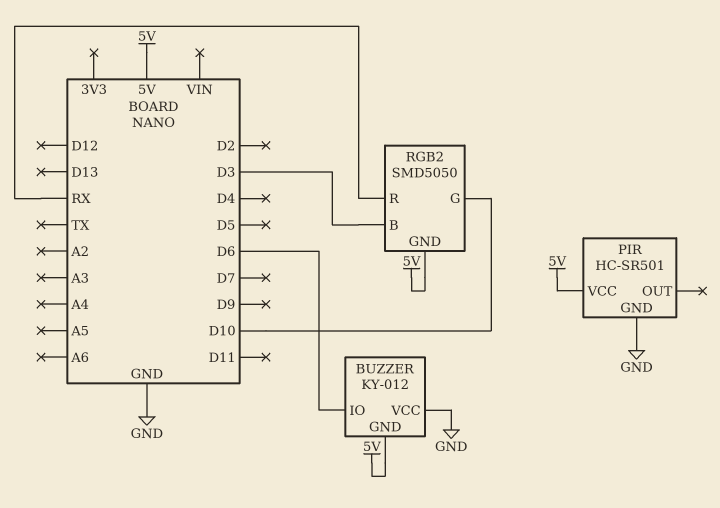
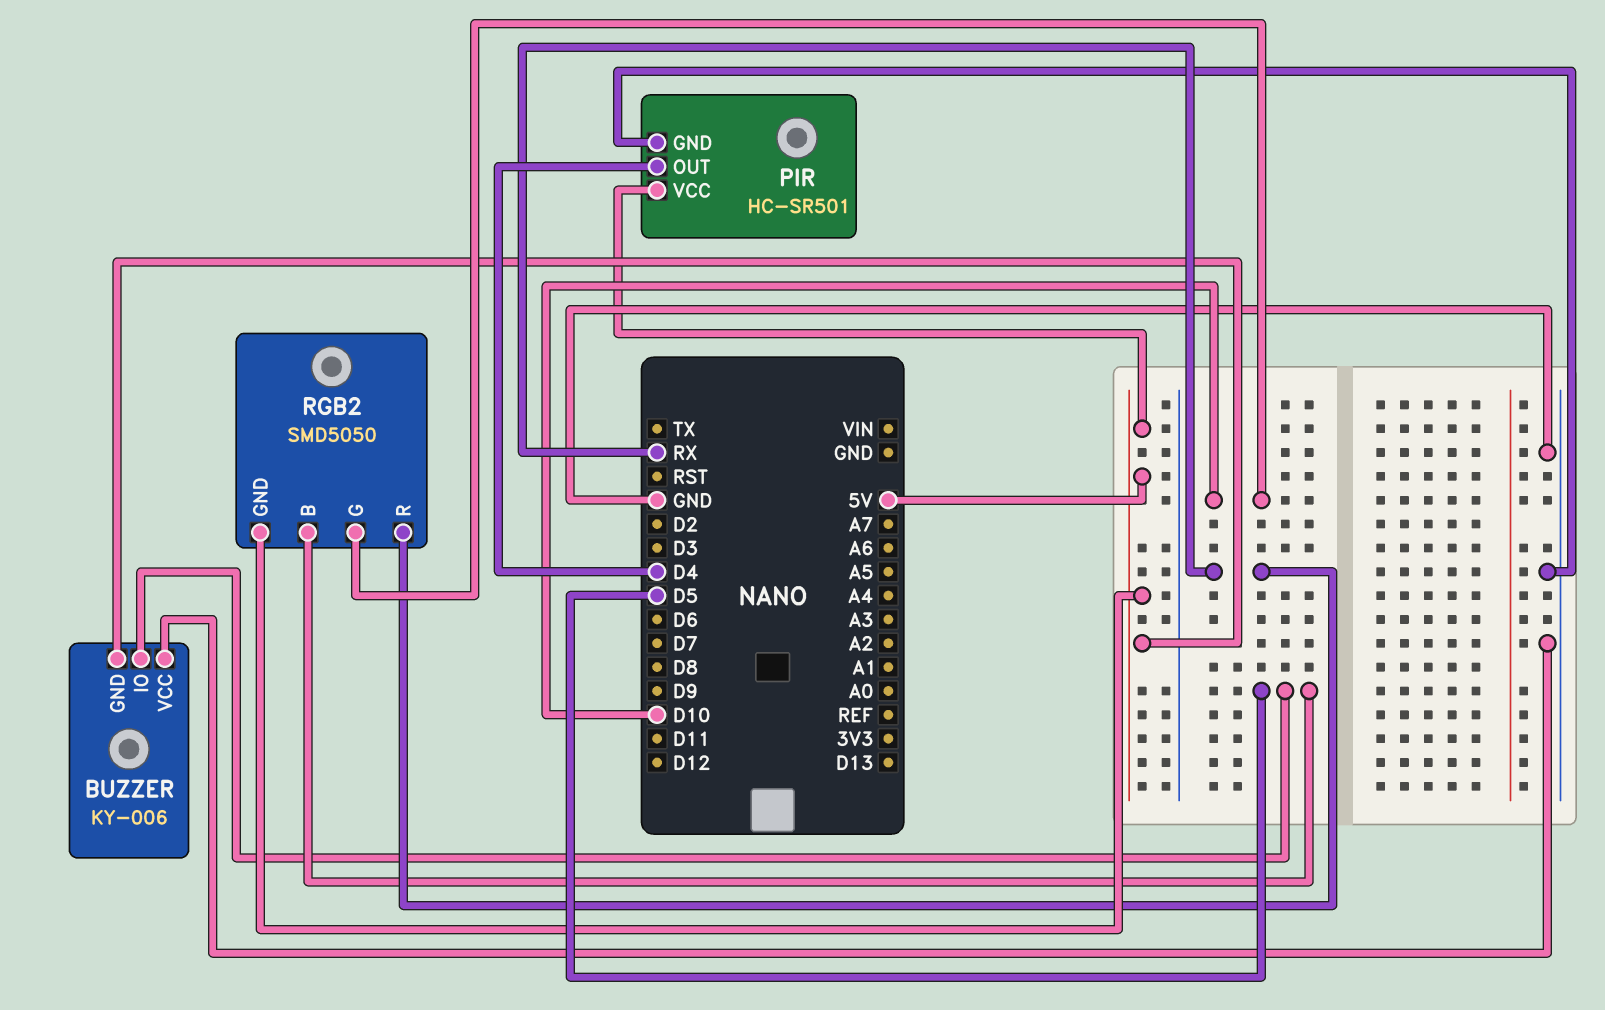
BUZZER: KY-012 -> KY-006
BUZZER pin IO: D6 -> D5
PIR pin OUT: none -> D4
RGB2 pin B: D3 -> D5

